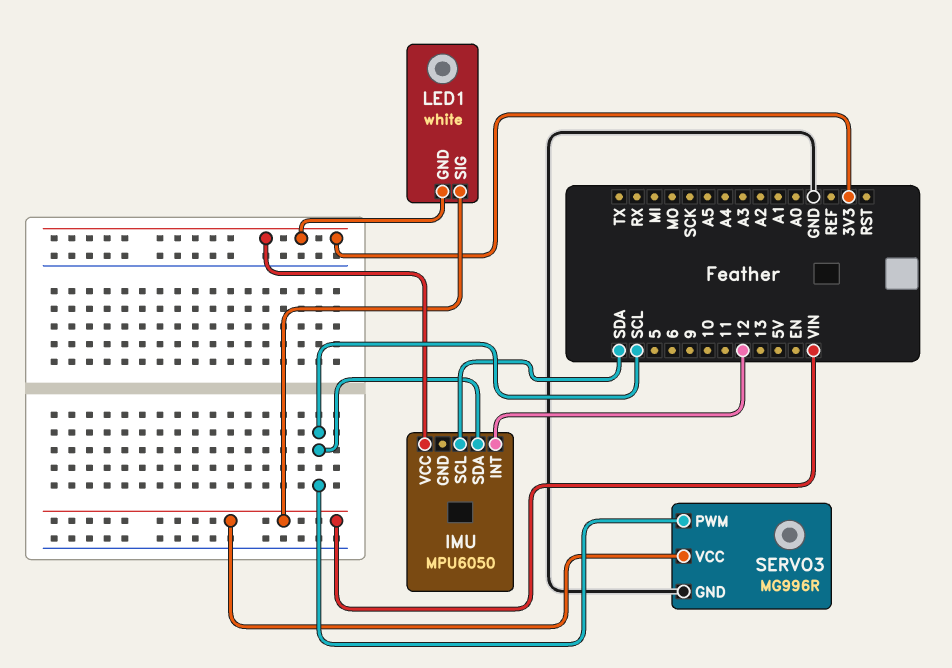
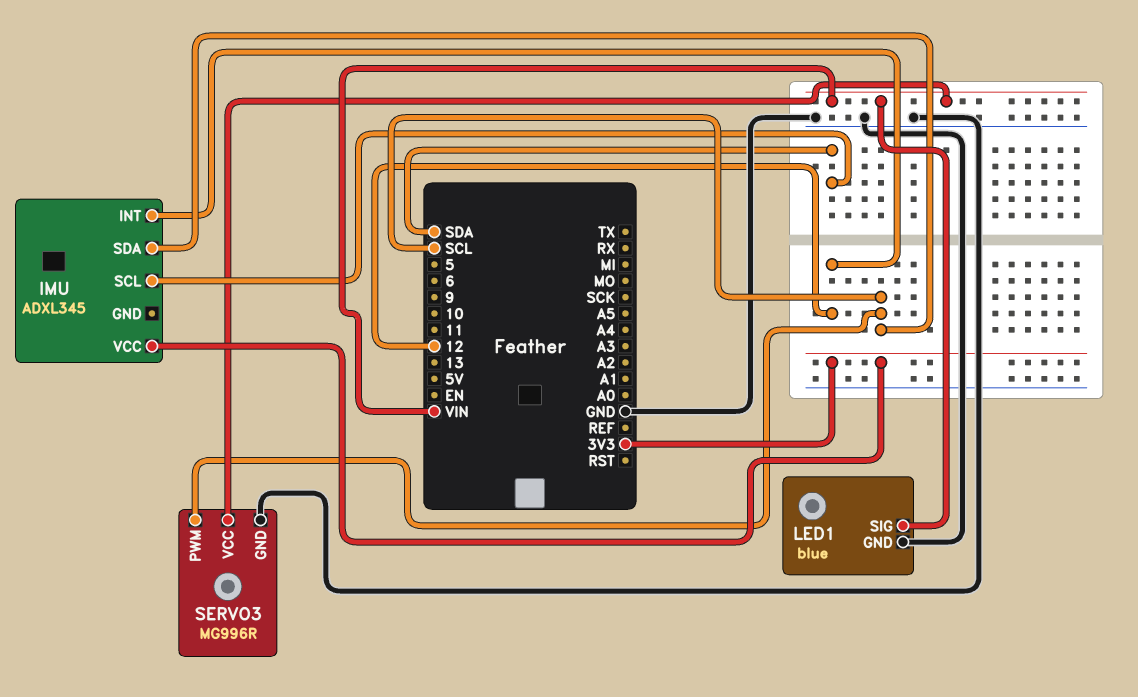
IMU: MPU6050 -> ADXL345
LED1: white -> blue
LED1 pin GND: 3V3 -> GND

